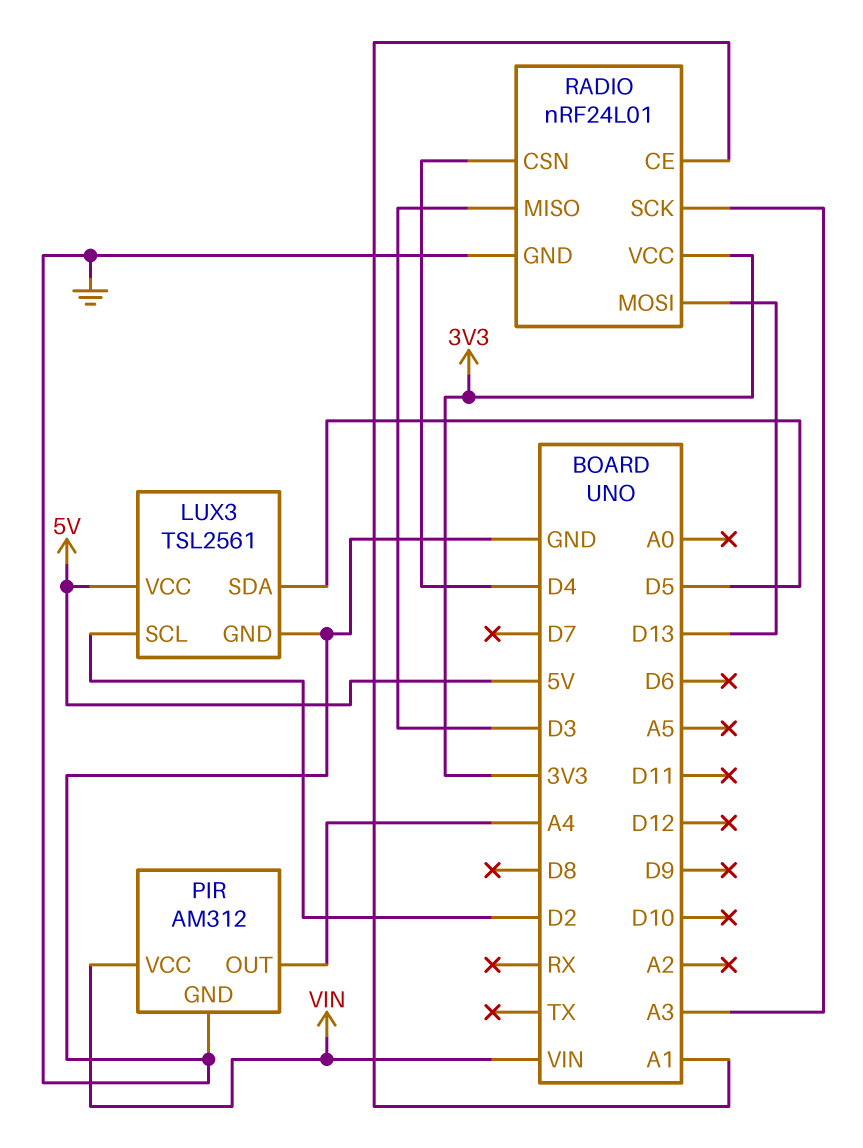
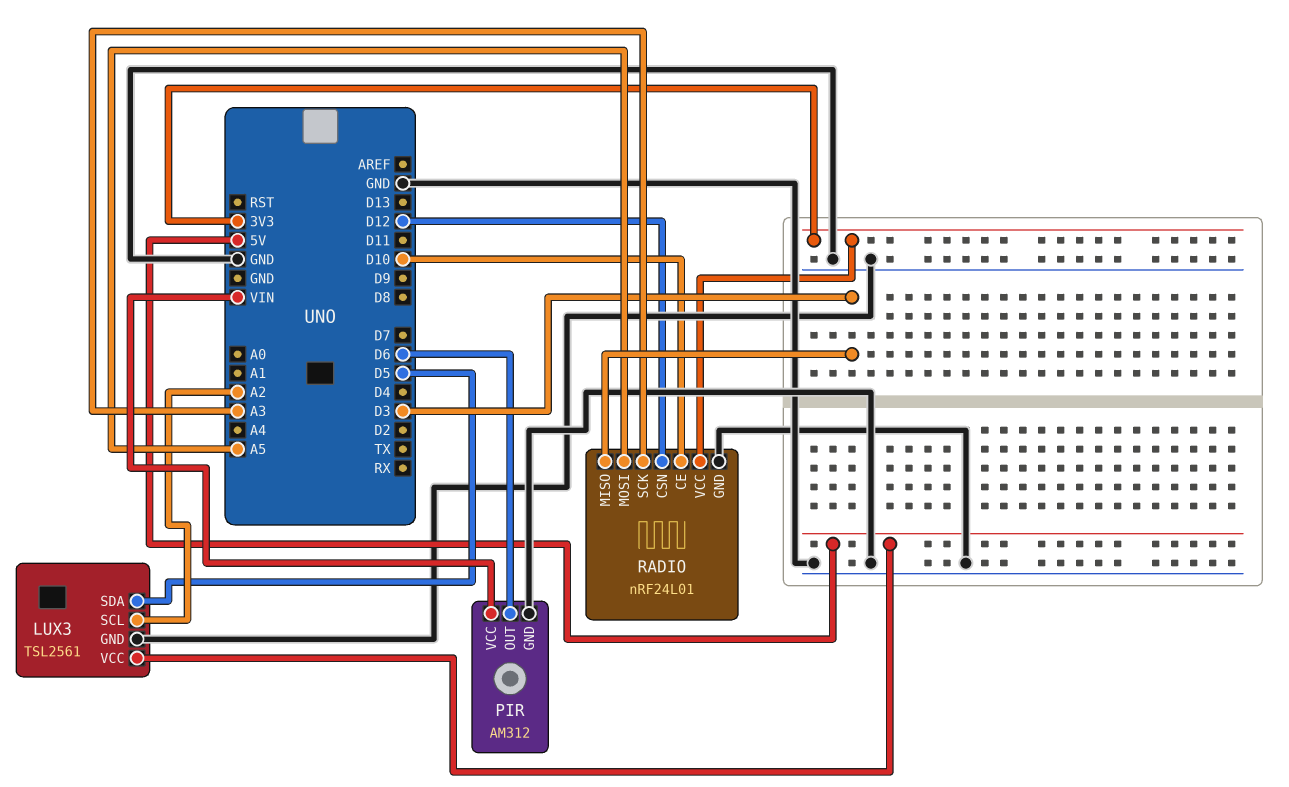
LUX3 pin SCL: D2 -> A2
PIR pin OUT: A4 -> D6
RADIO pin CE: A1 -> D10
RADIO pin CSN: D4 -> D12
RADIO pin MOSI: D13 -> A5

